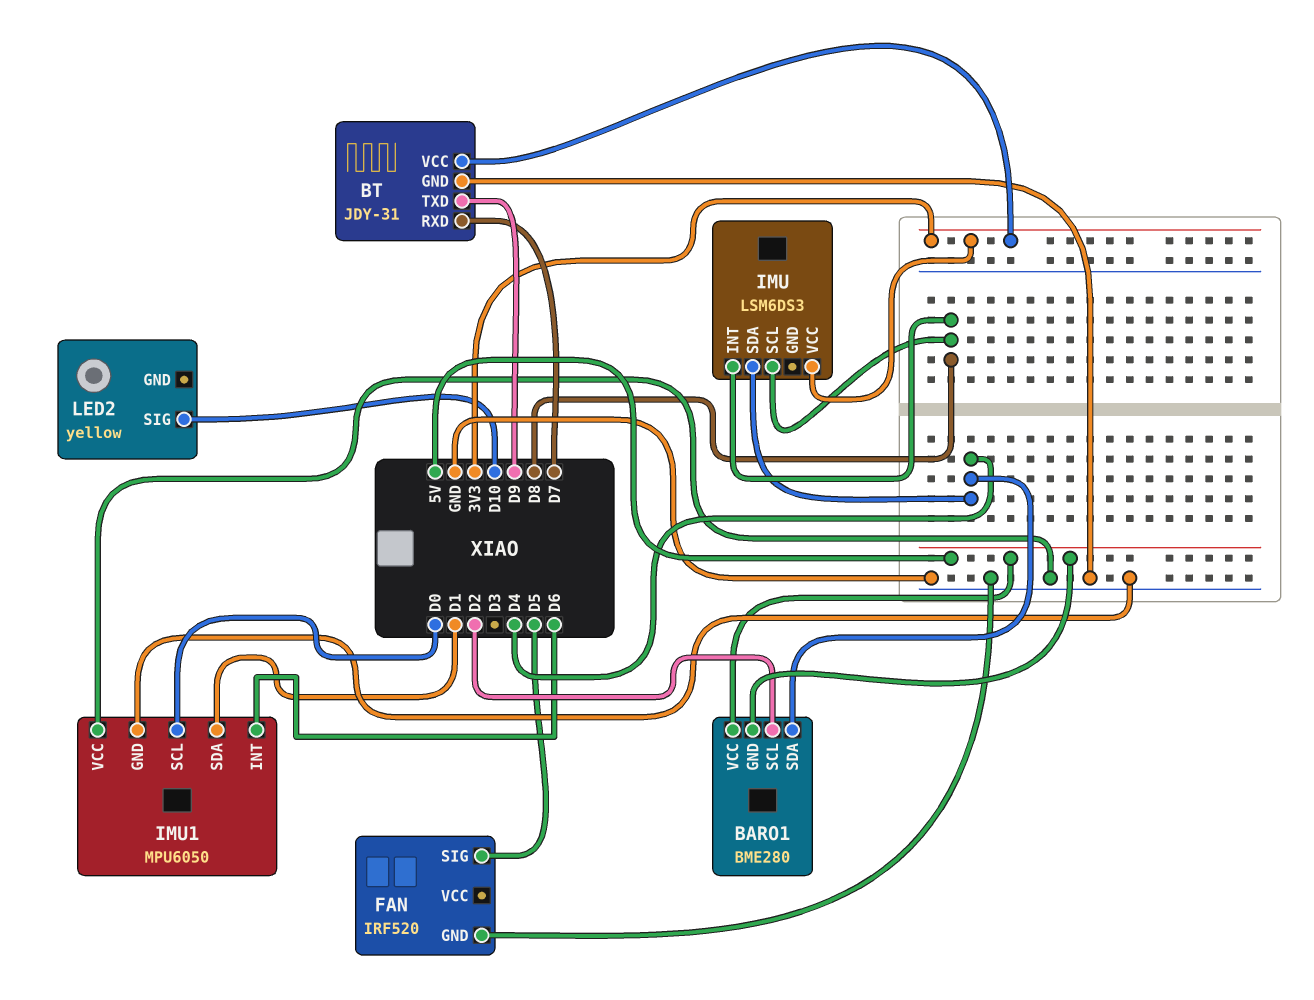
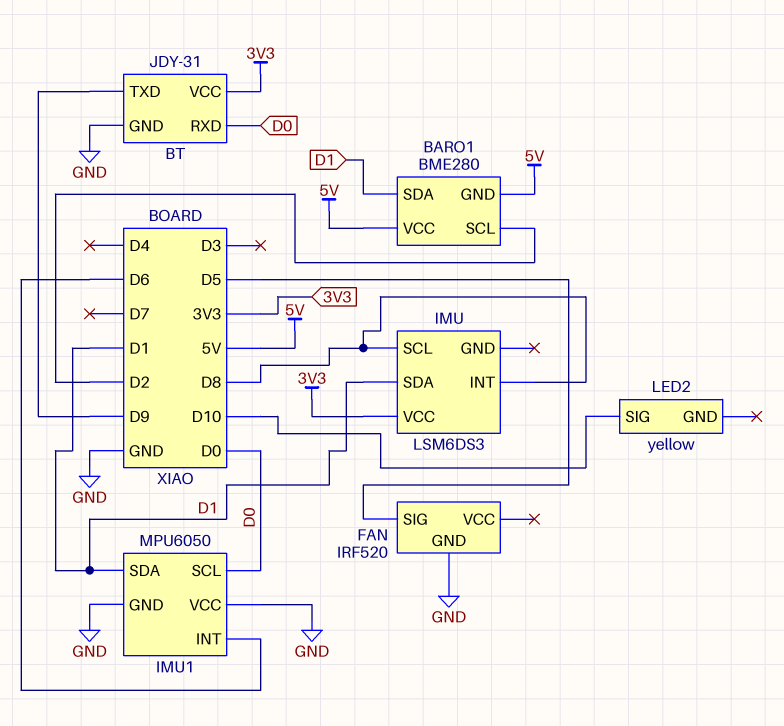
BARO1 pin SDA: D4 -> D1
BT pin RXD: D7 -> D0
IMU pin SDA: D4 -> D1

